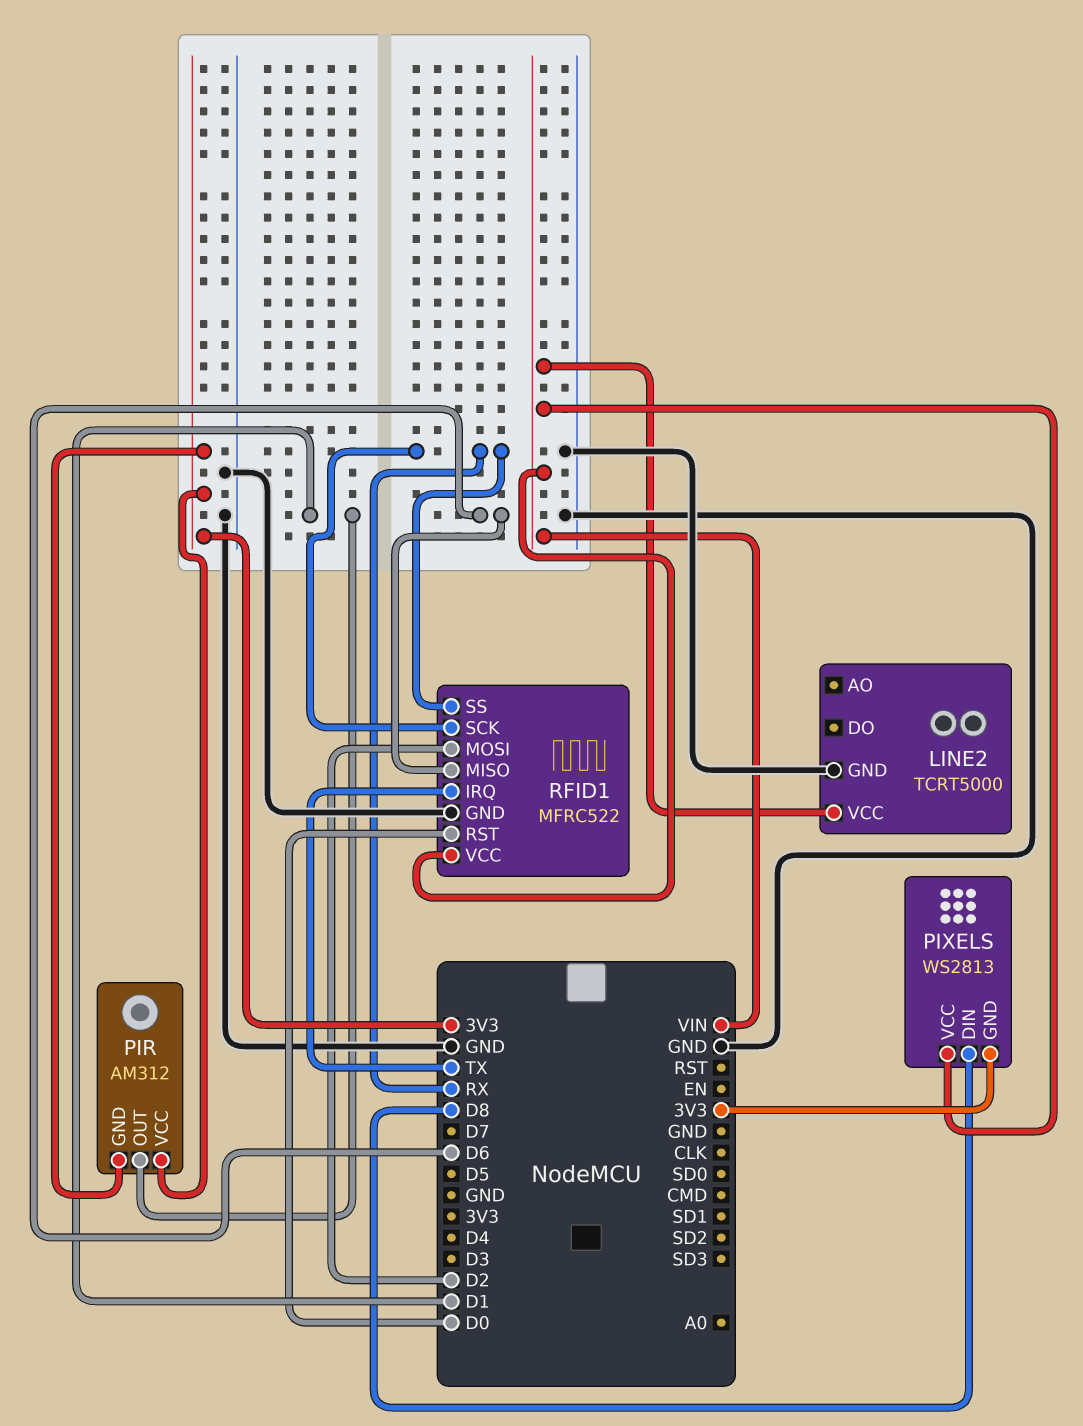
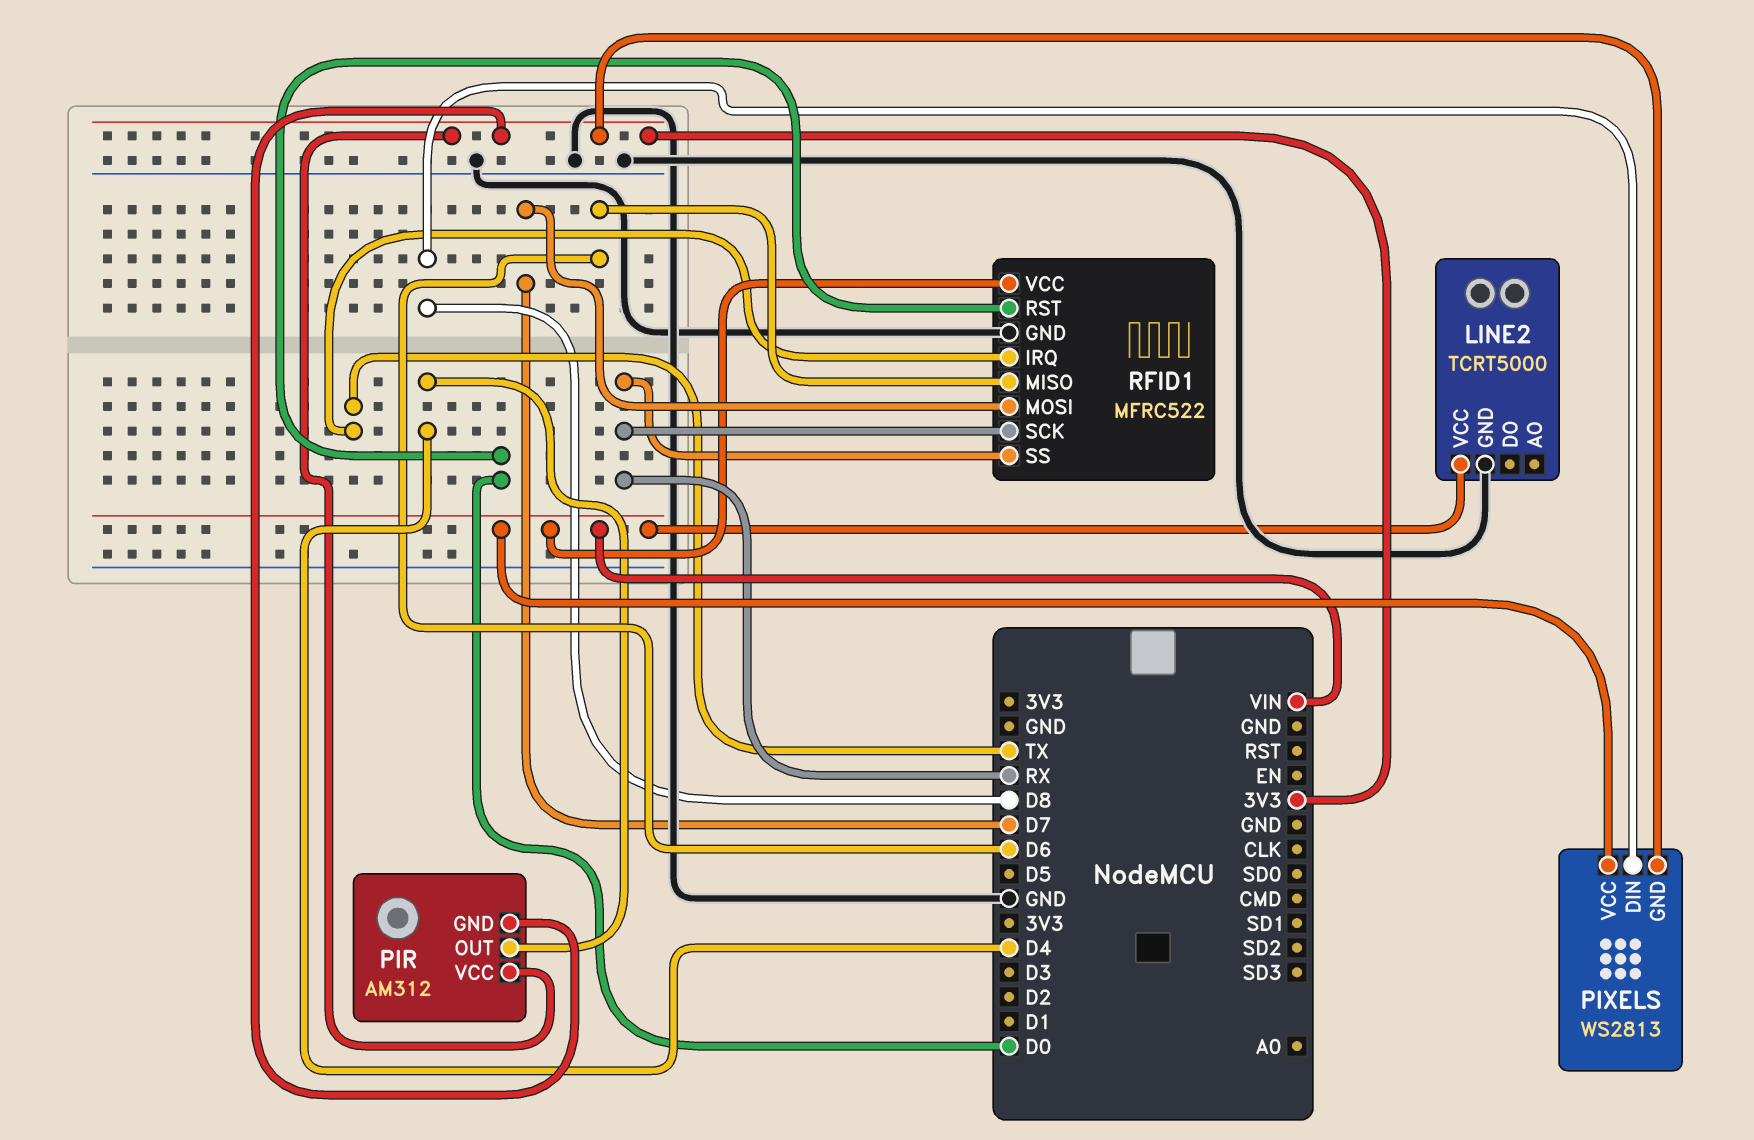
PIR pin OUT: D1 -> D4
RFID1 pin MOSI: D2 -> D7

